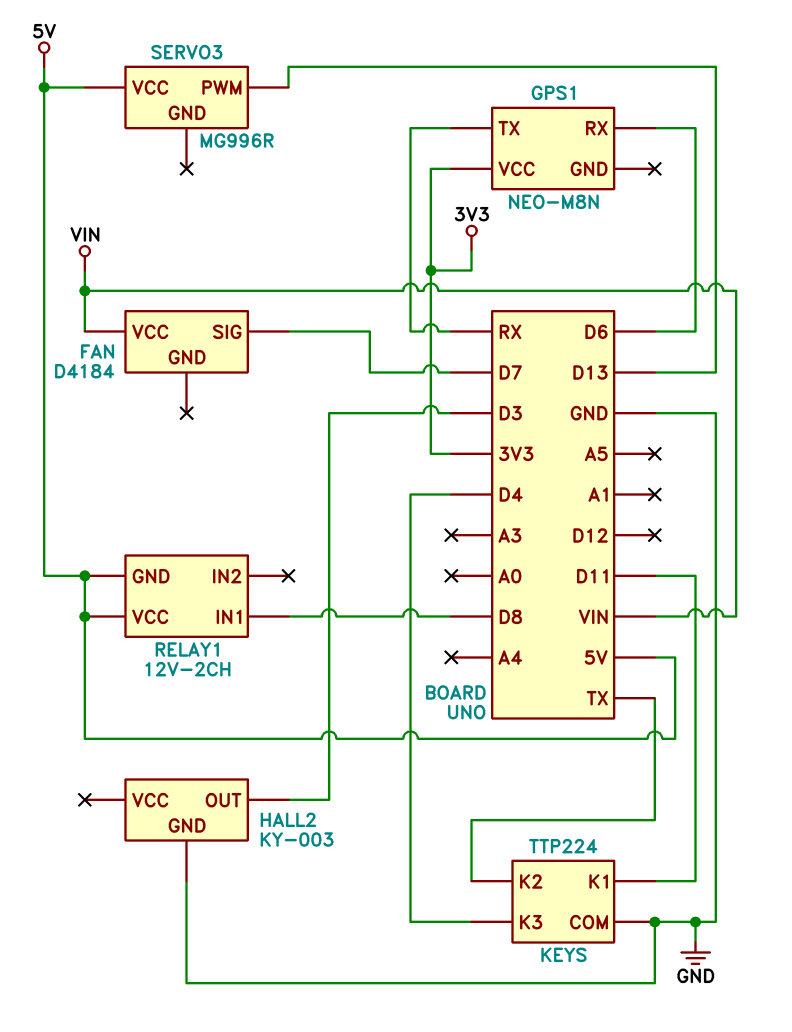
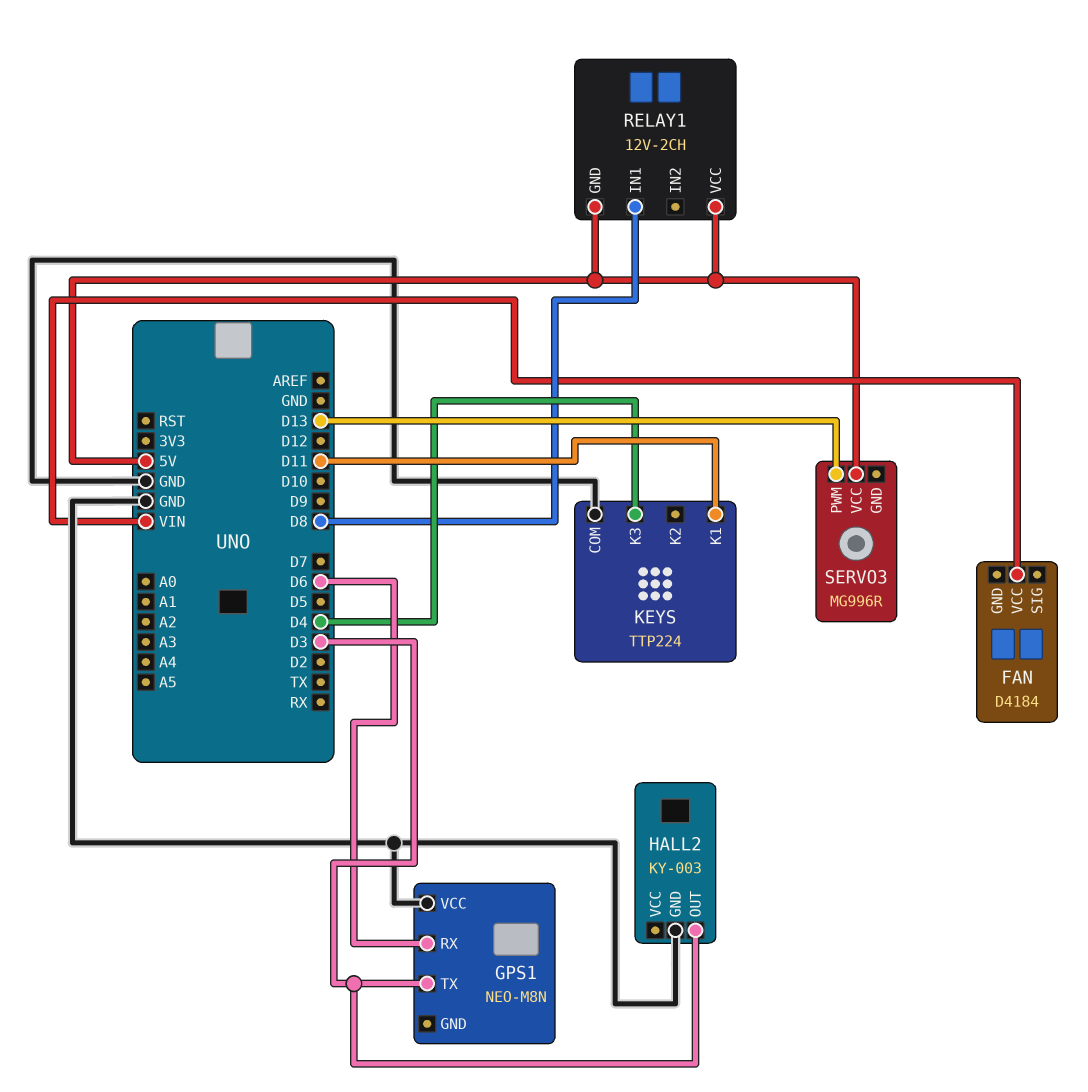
FAN pin SIG: D7 -> none
GPS1 pin TX: RX -> D3
GPS1 pin VCC: 3V3 -> GND
KEYS pin K2: TX -> none

